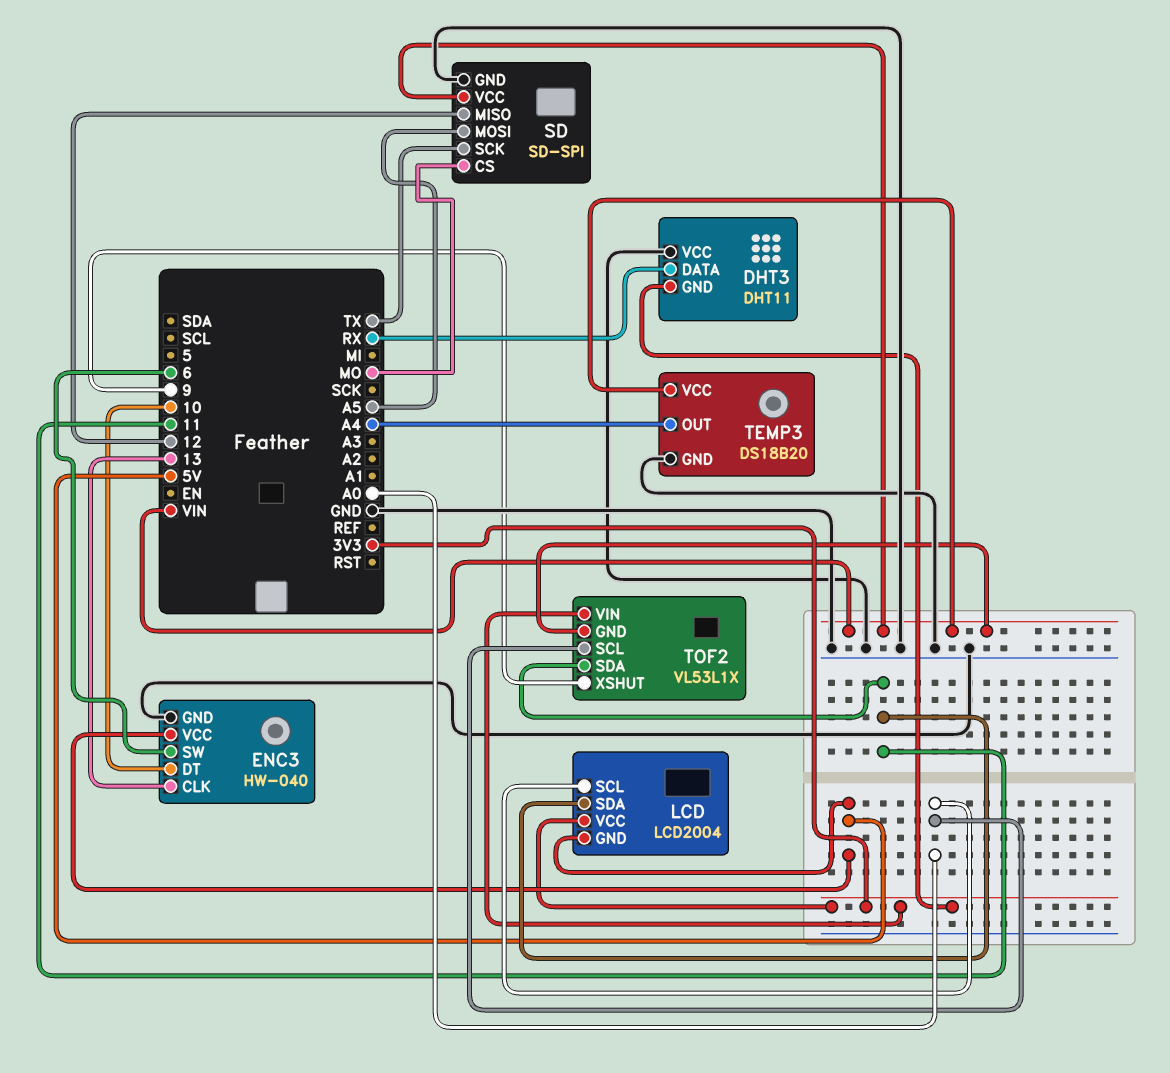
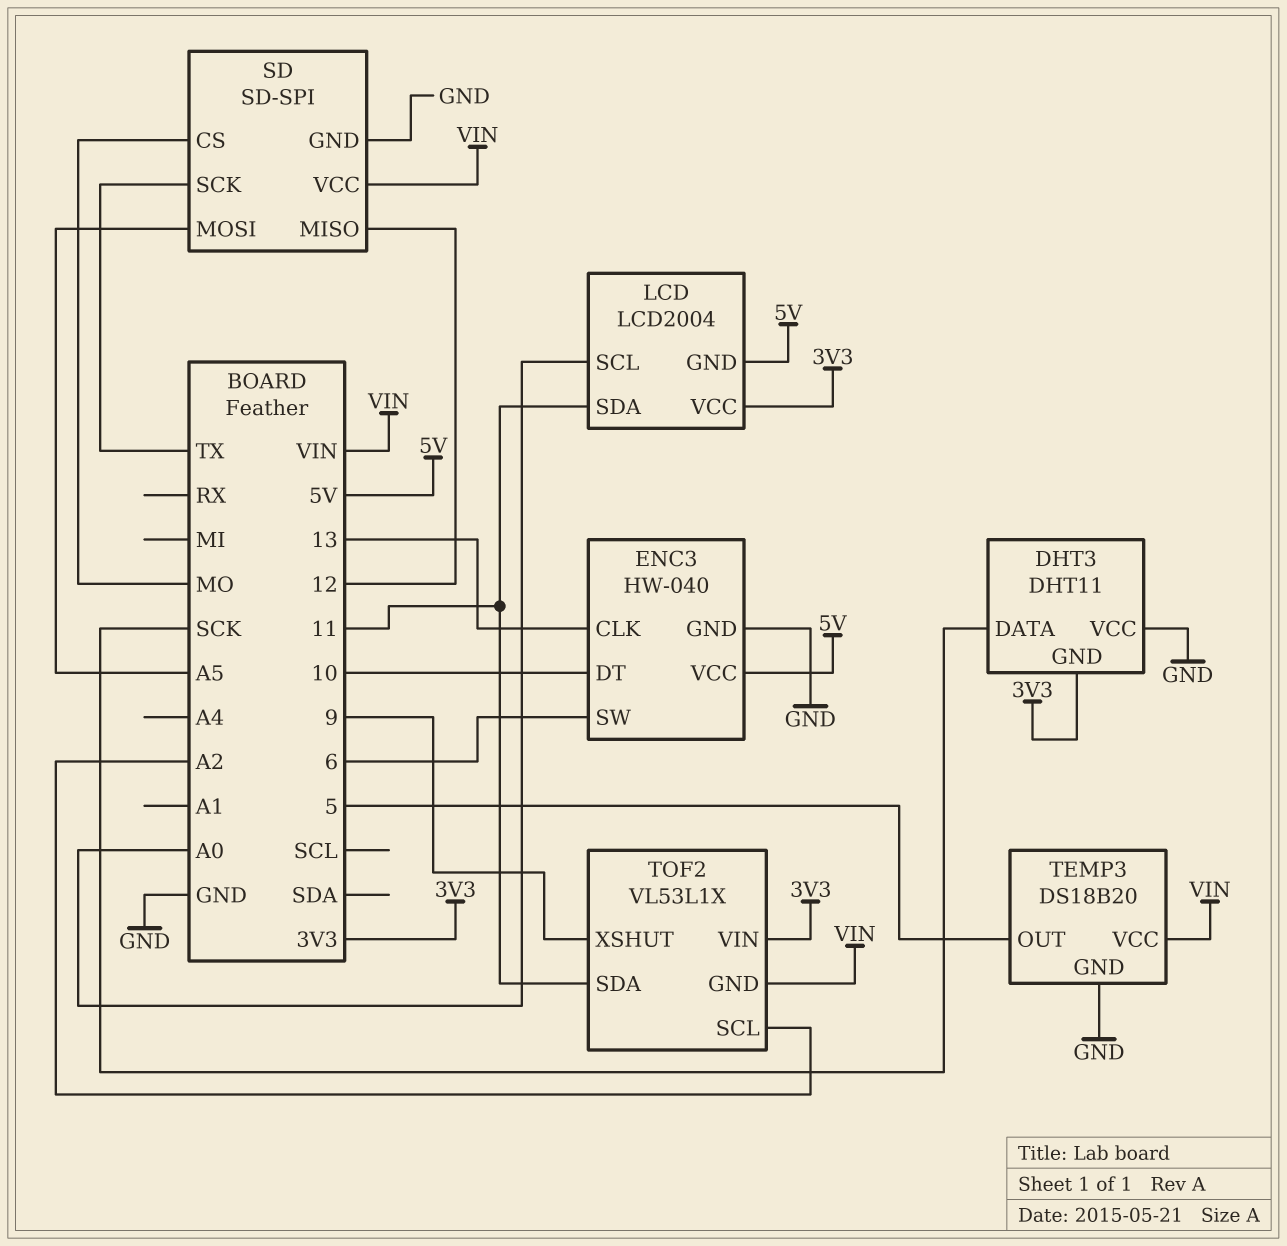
DHT3 pin DATA: RX -> SCK
TEMP3 pin OUT: A4 -> 5
TOF2 pin SCL: A0 -> A2

